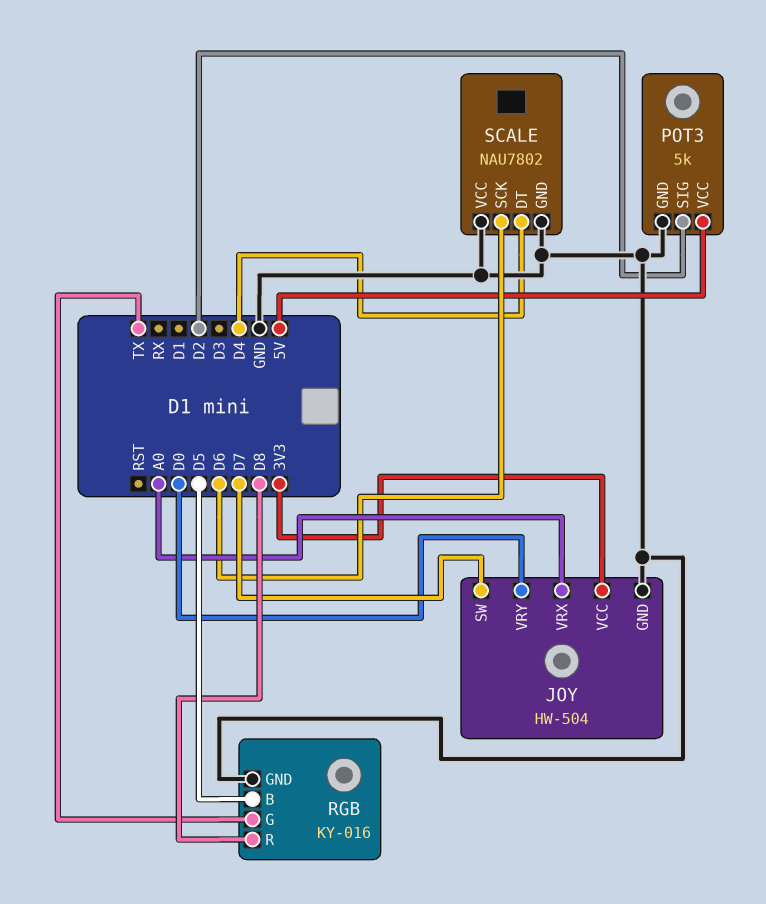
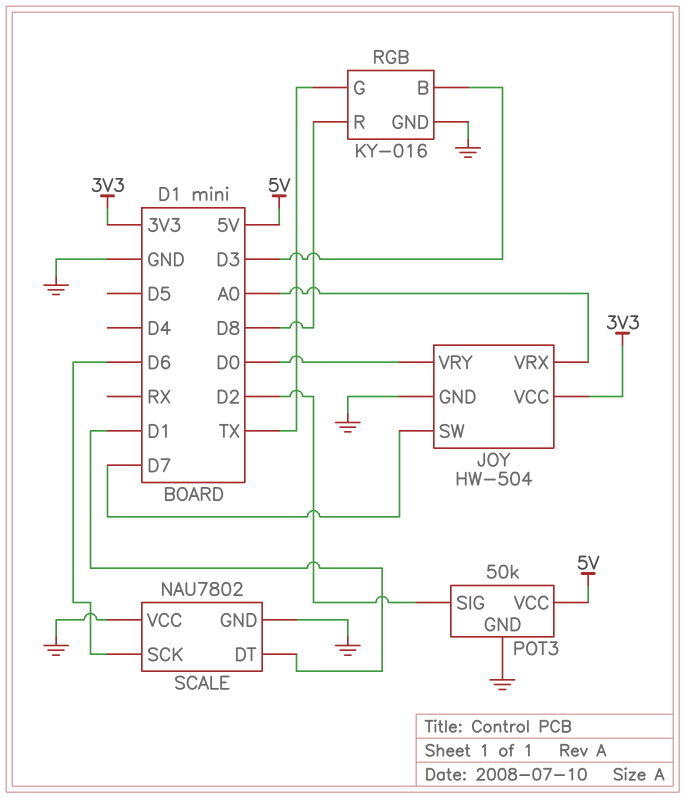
POT3: 5k -> 50k
RGB pin B: D5 -> D3
SCALE pin DT: D4 -> D1

